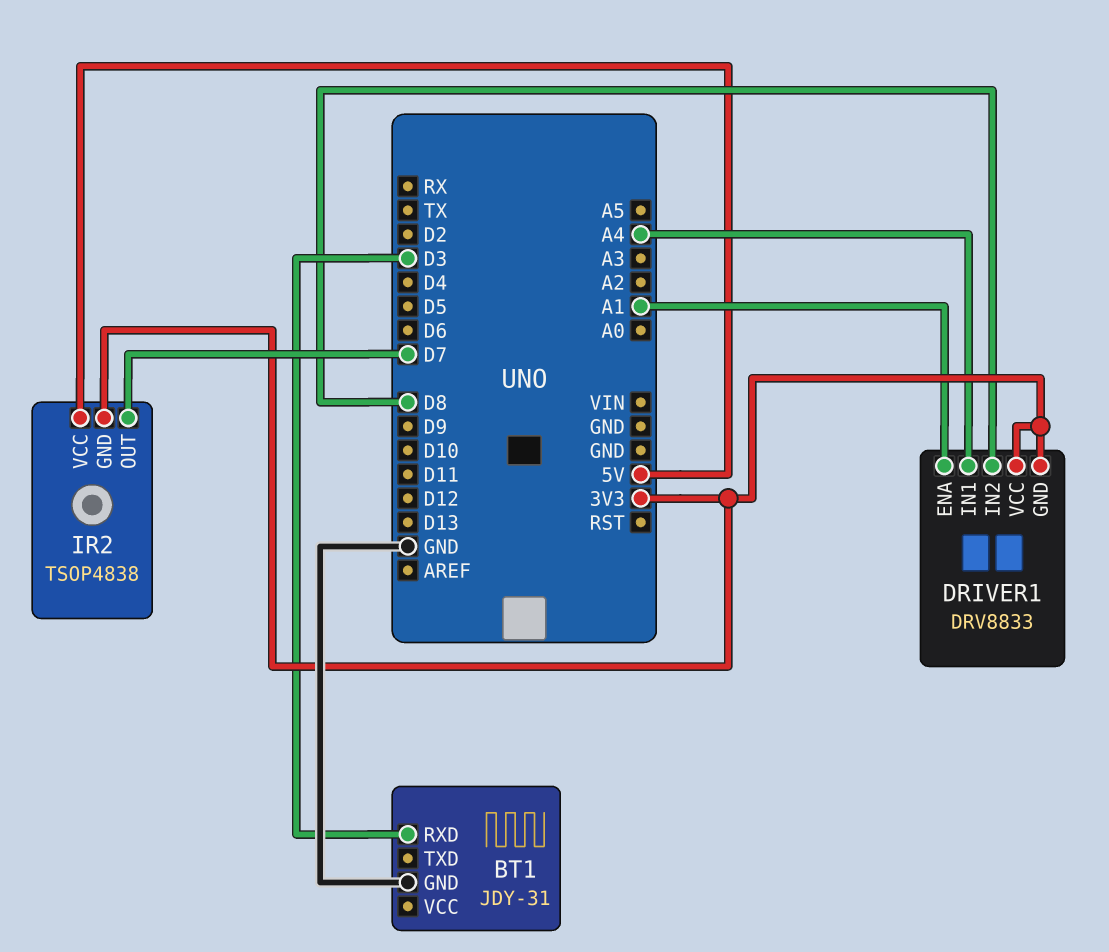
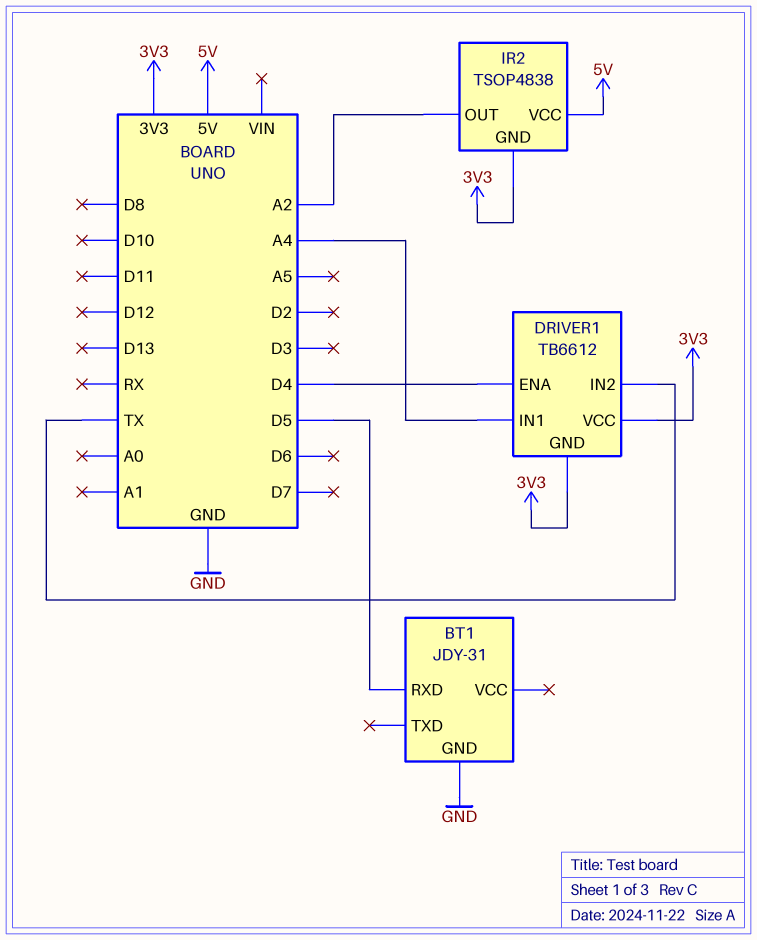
BT1 pin RXD: D3 -> D5
DRIVER1: DRV8833 -> TB6612
DRIVER1 pin ENA: A1 -> D4
DRIVER1 pin IN2: D8 -> TX
IR2 pin OUT: D7 -> A2

